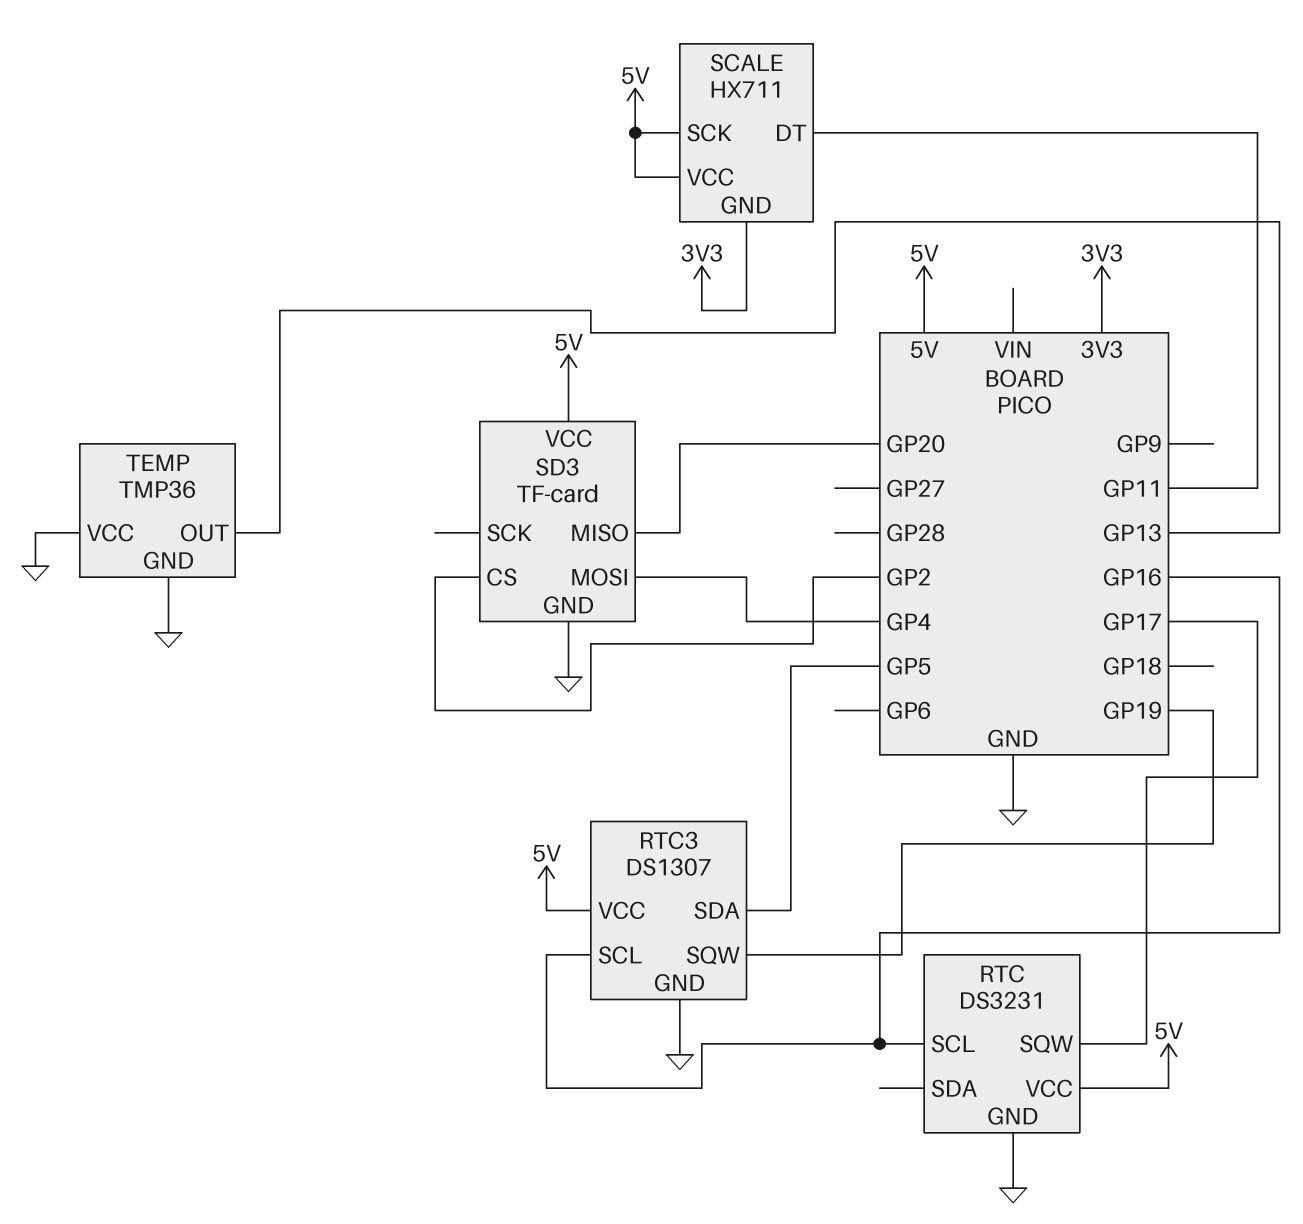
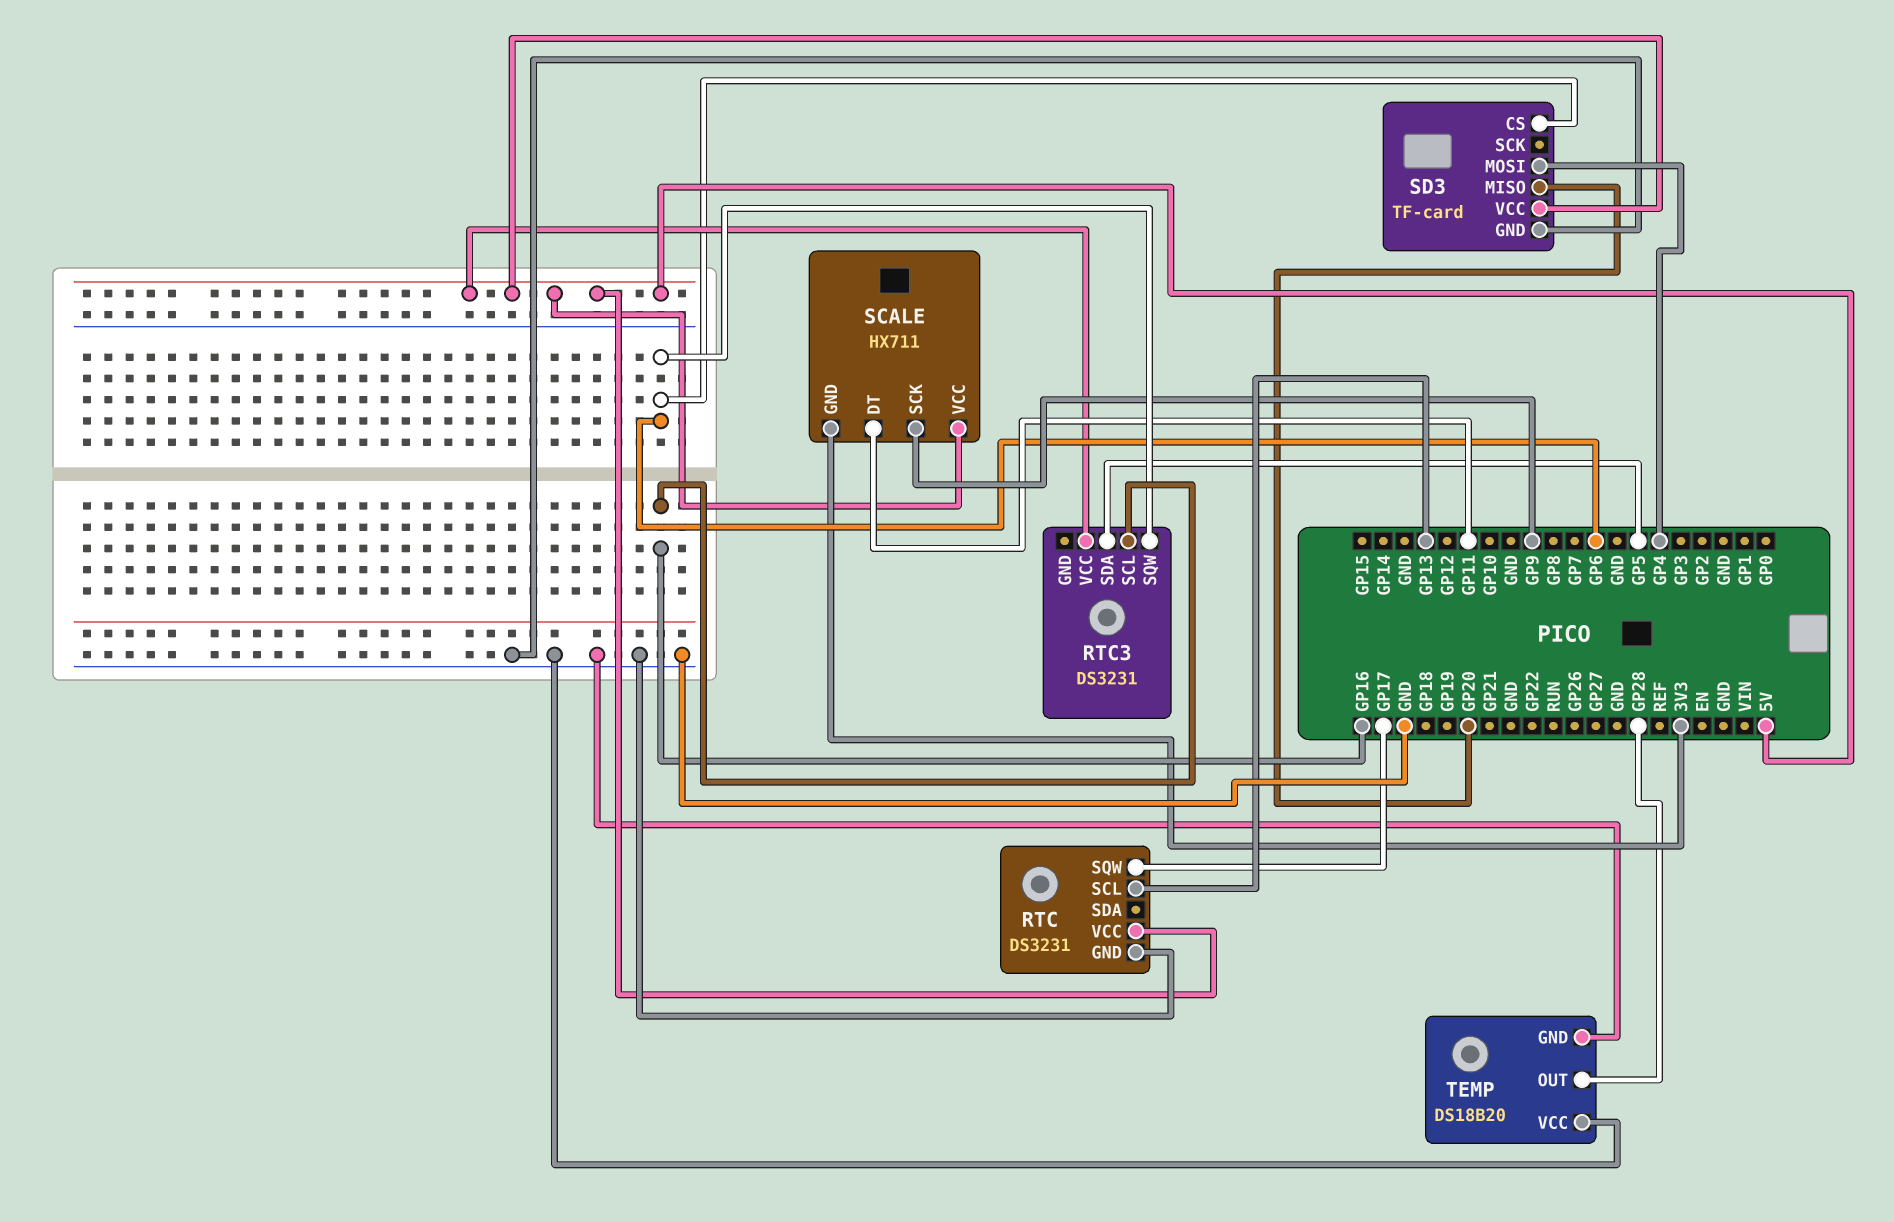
RTC pin SCL: GP16 -> GP13
RTC3: DS1307 -> DS3231
RTC3 pin GND: GND -> none
RTC3 pin SQW: GP19 -> GP6
SCALE pin SCK: 5V -> GP9
SD3 pin CS: GP2 -> GP6
TEMP: TMP36 -> DS18B20
TEMP pin OUT: GP13 -> GP28

